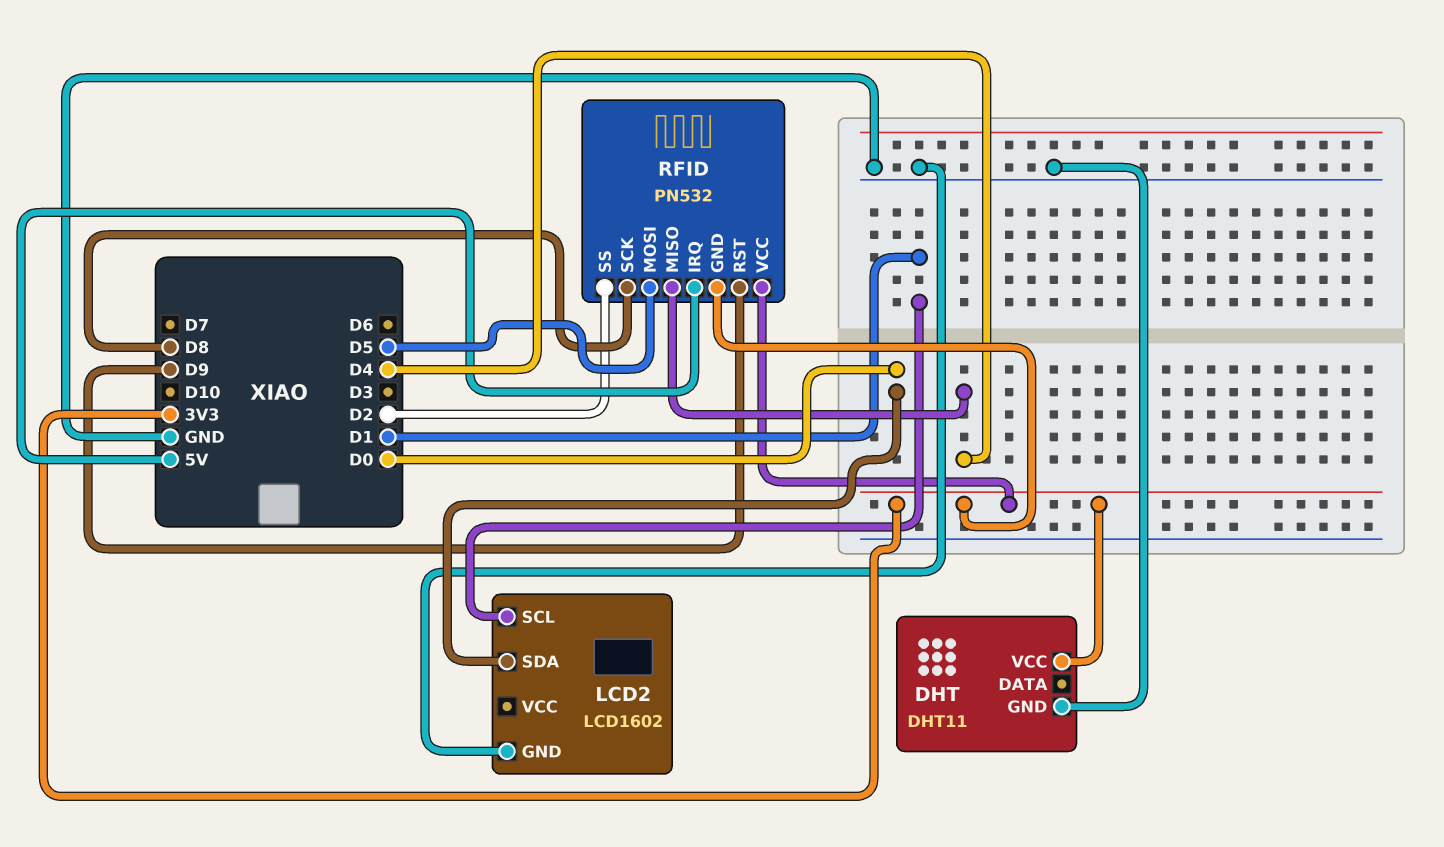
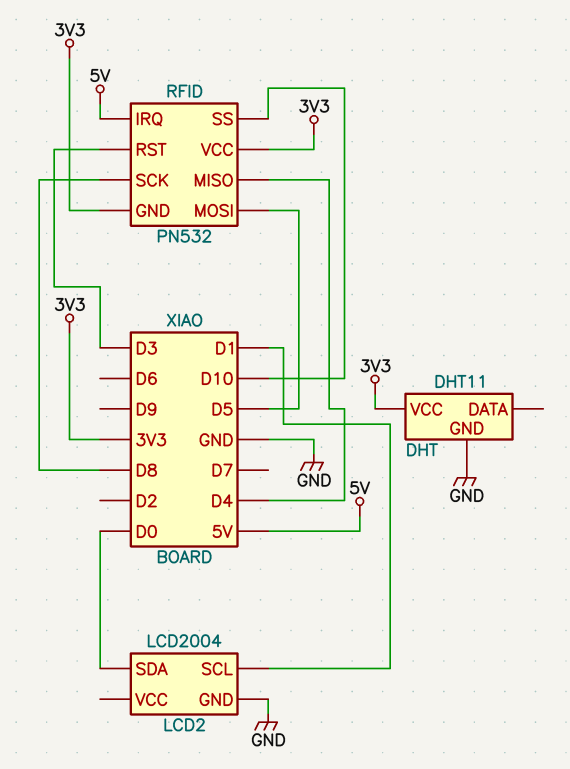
LCD2: LCD1602 -> LCD2004
RFID pin RST: D9 -> D3
RFID pin SS: D2 -> D10

